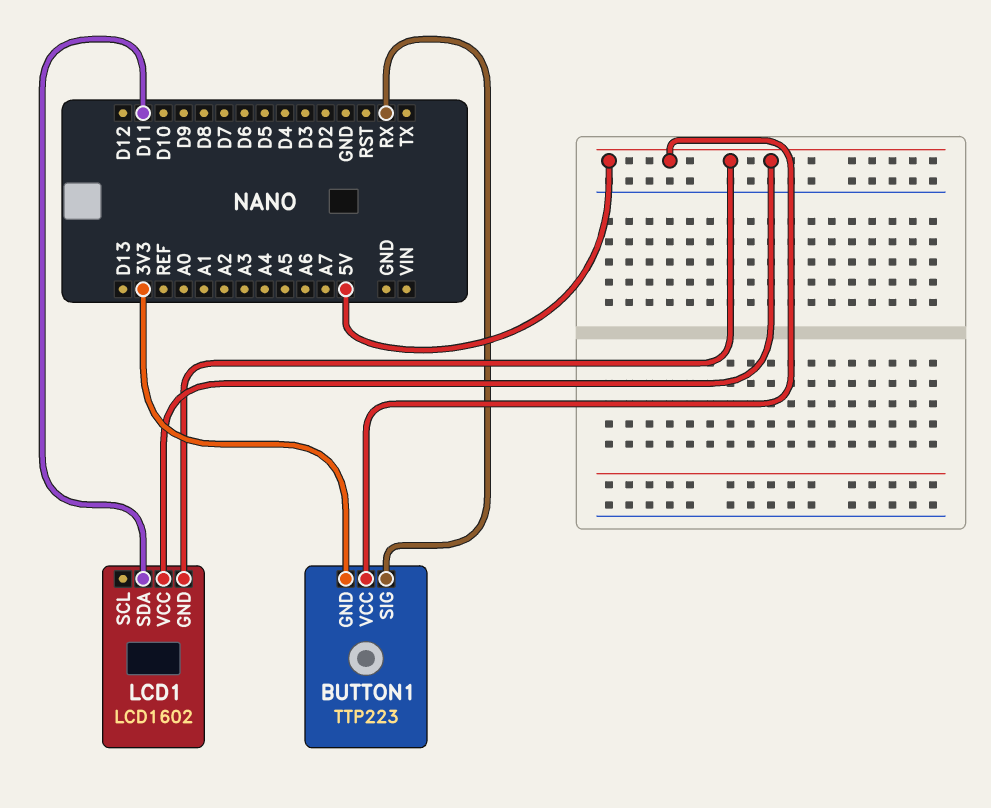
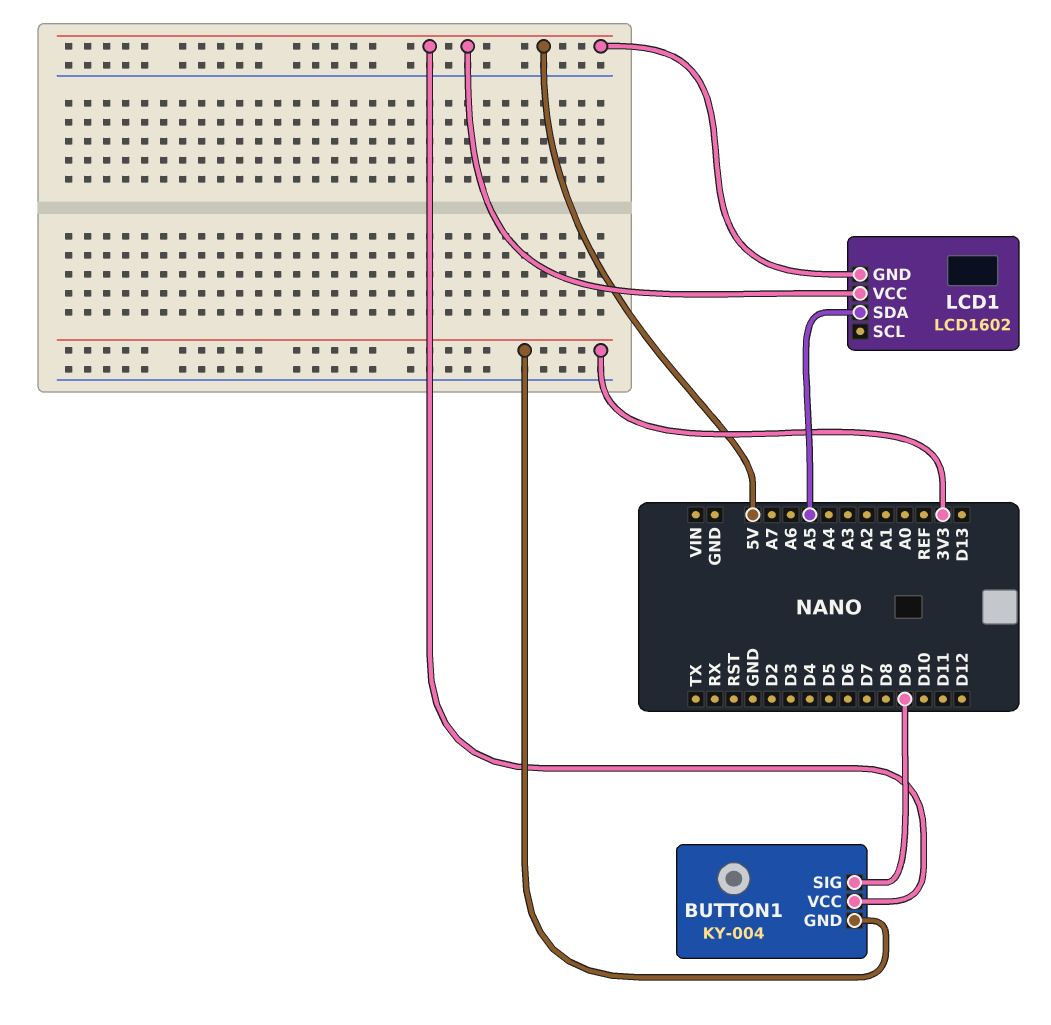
BUTTON1: TTP223 -> KY-004
BUTTON1 pin SIG: RX -> D9
LCD1 pin SDA: D11 -> A5

